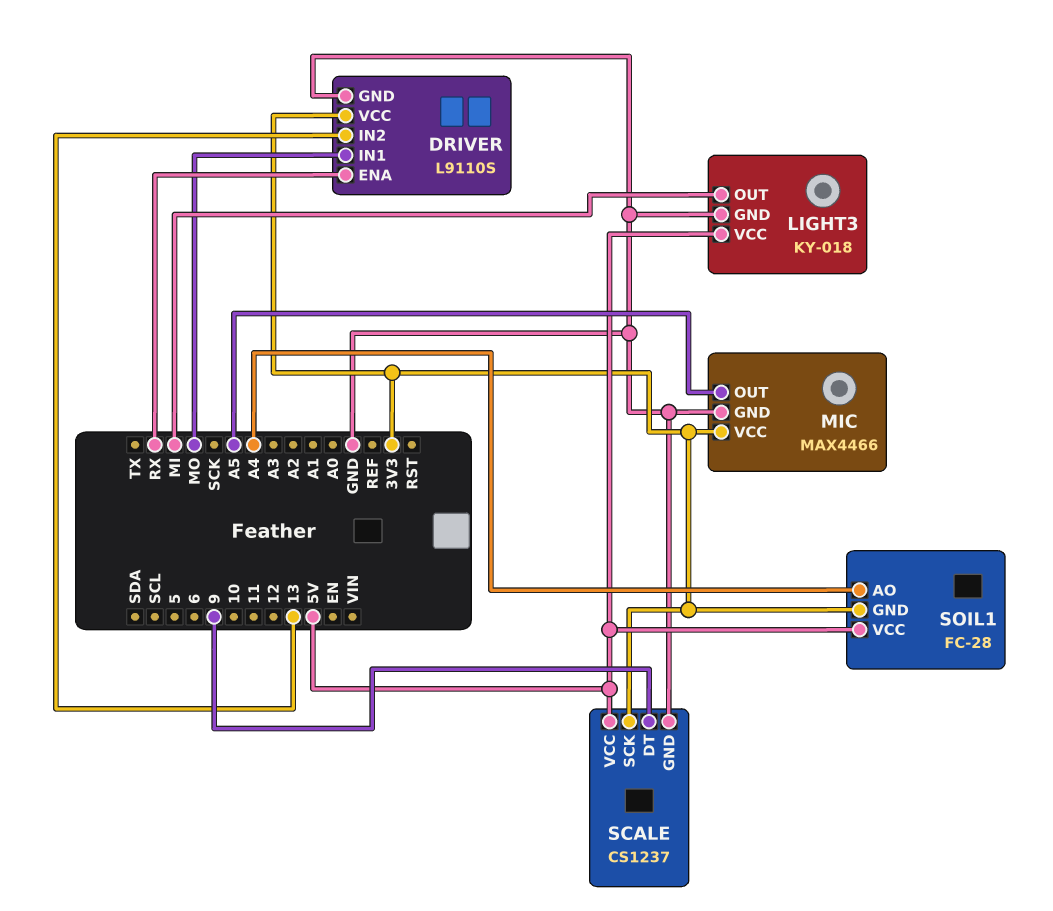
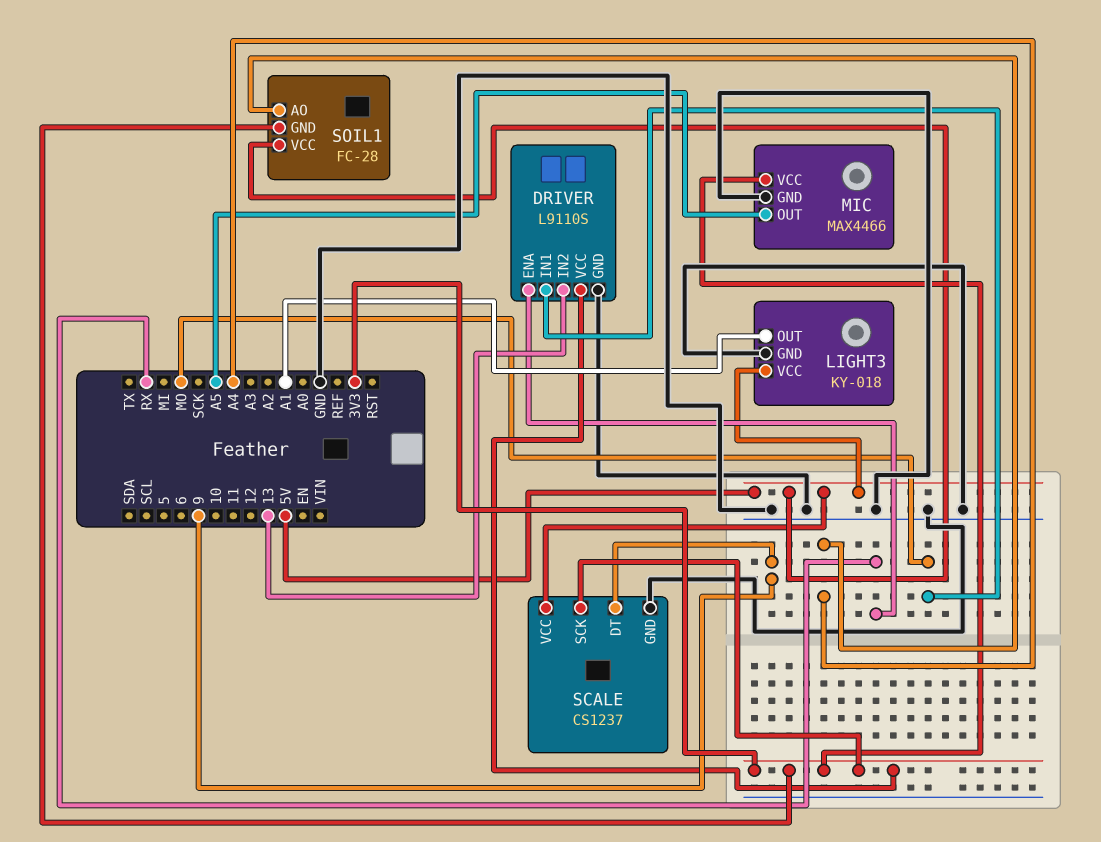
LIGHT3 pin OUT: MI -> A1

